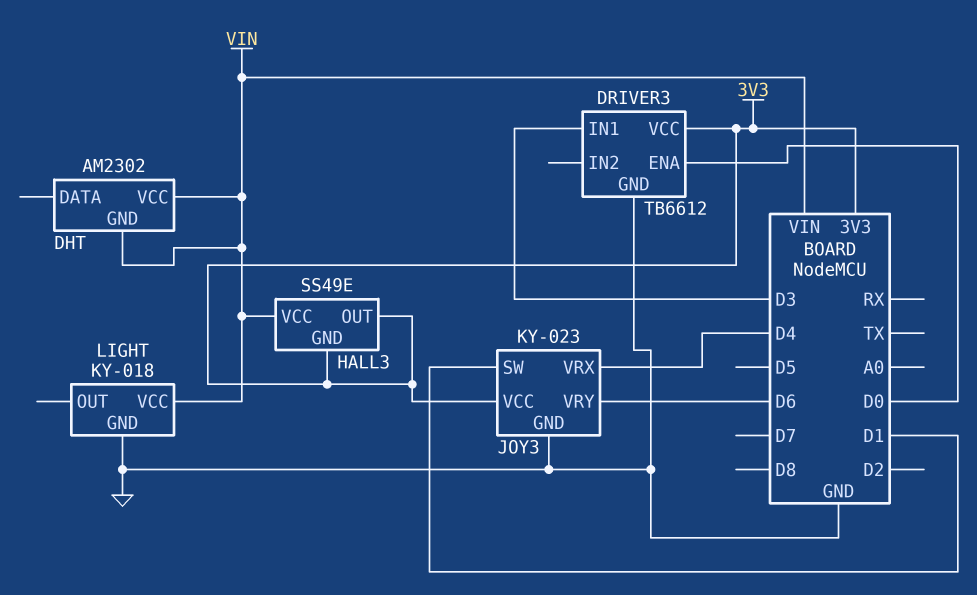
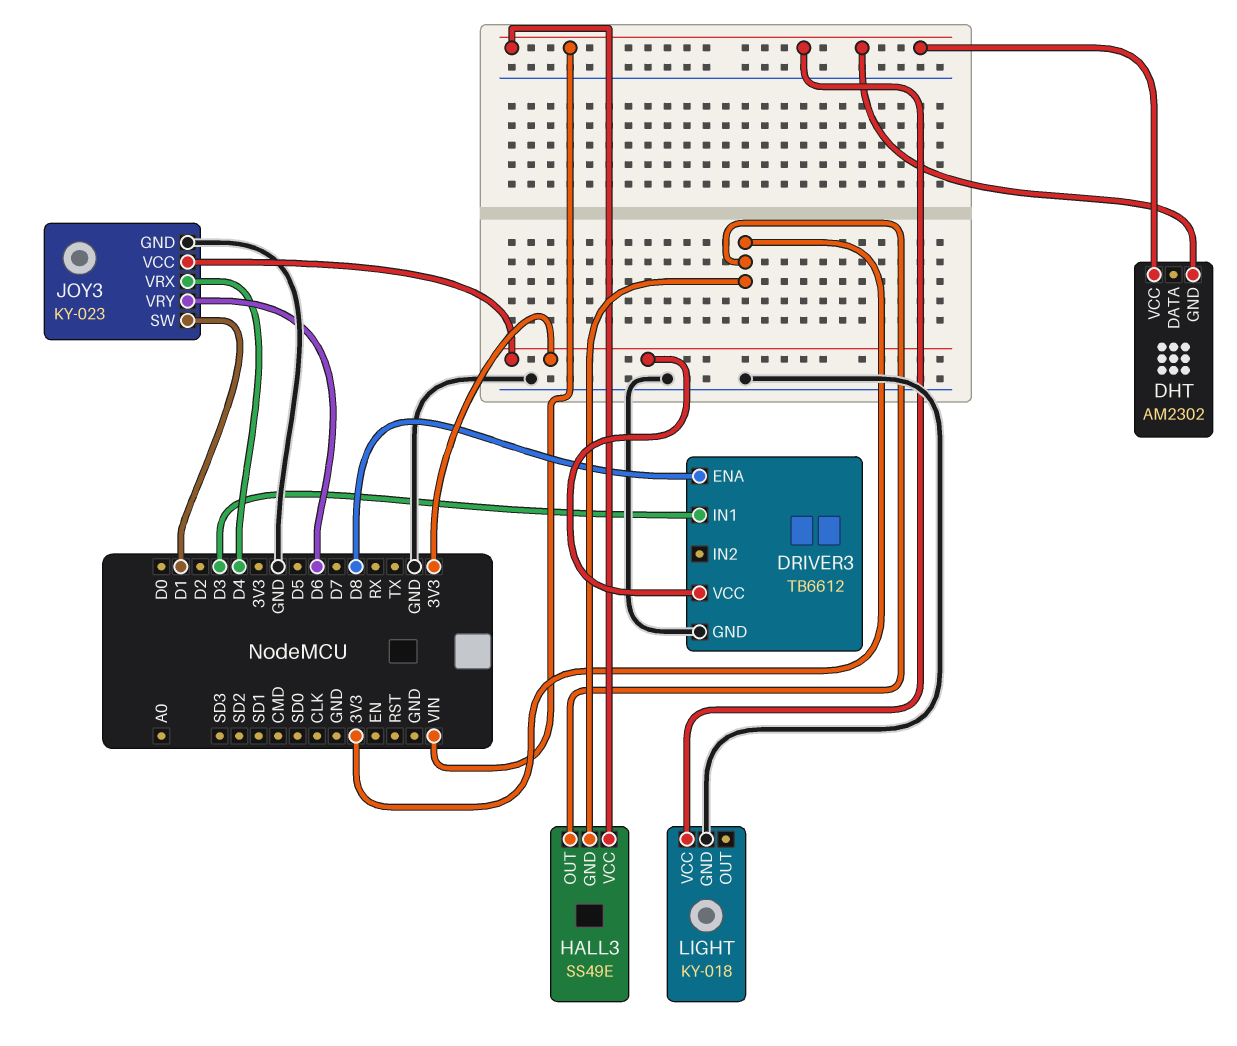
DRIVER3 pin ENA: D0 -> D8

